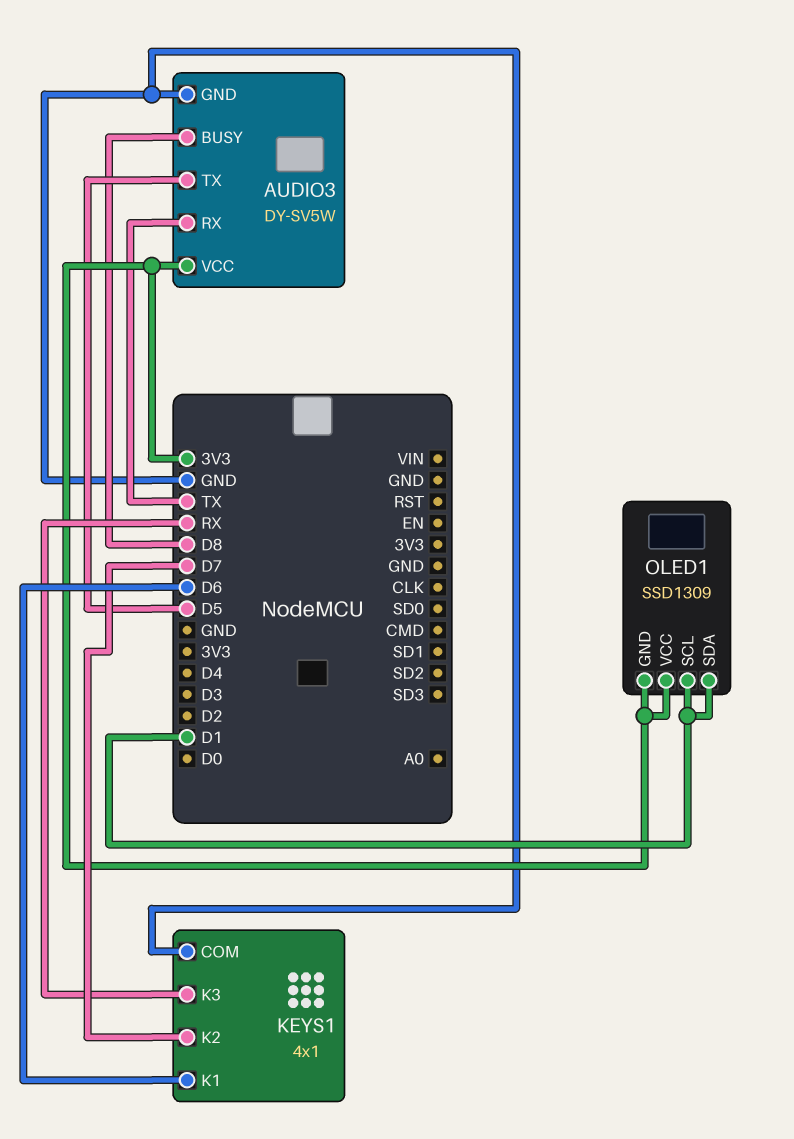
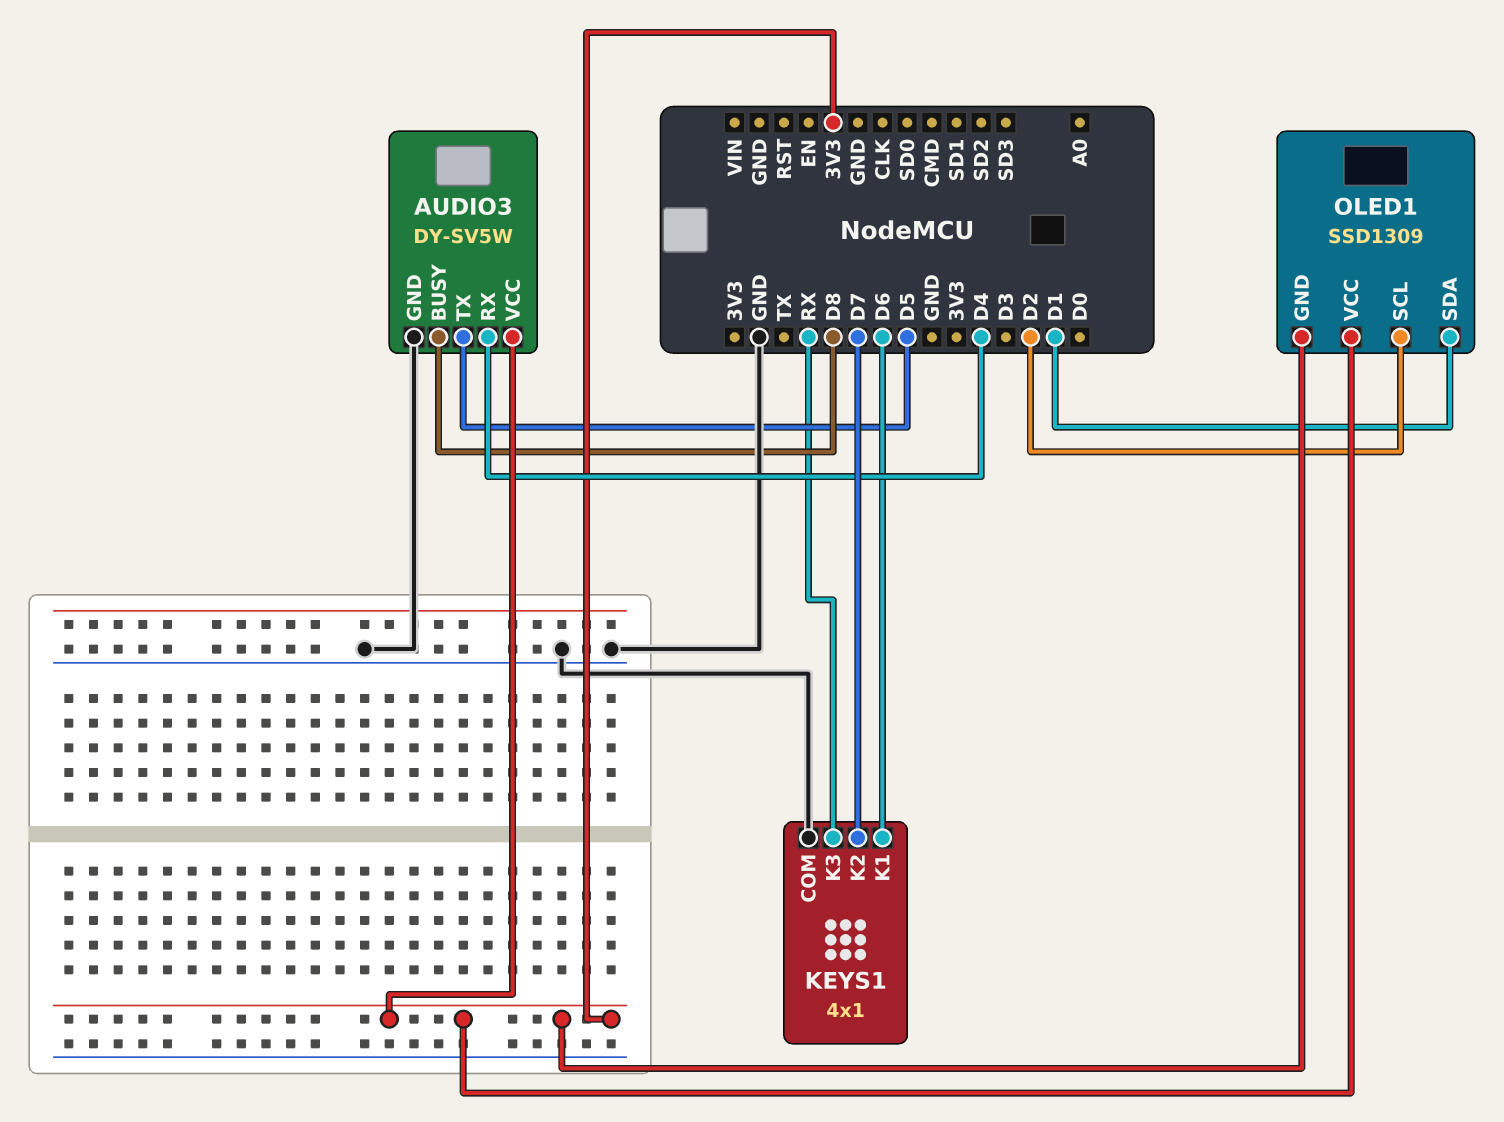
AUDIO3 pin RX: TX -> D4
OLED1 pin SCL: D1 -> D2

